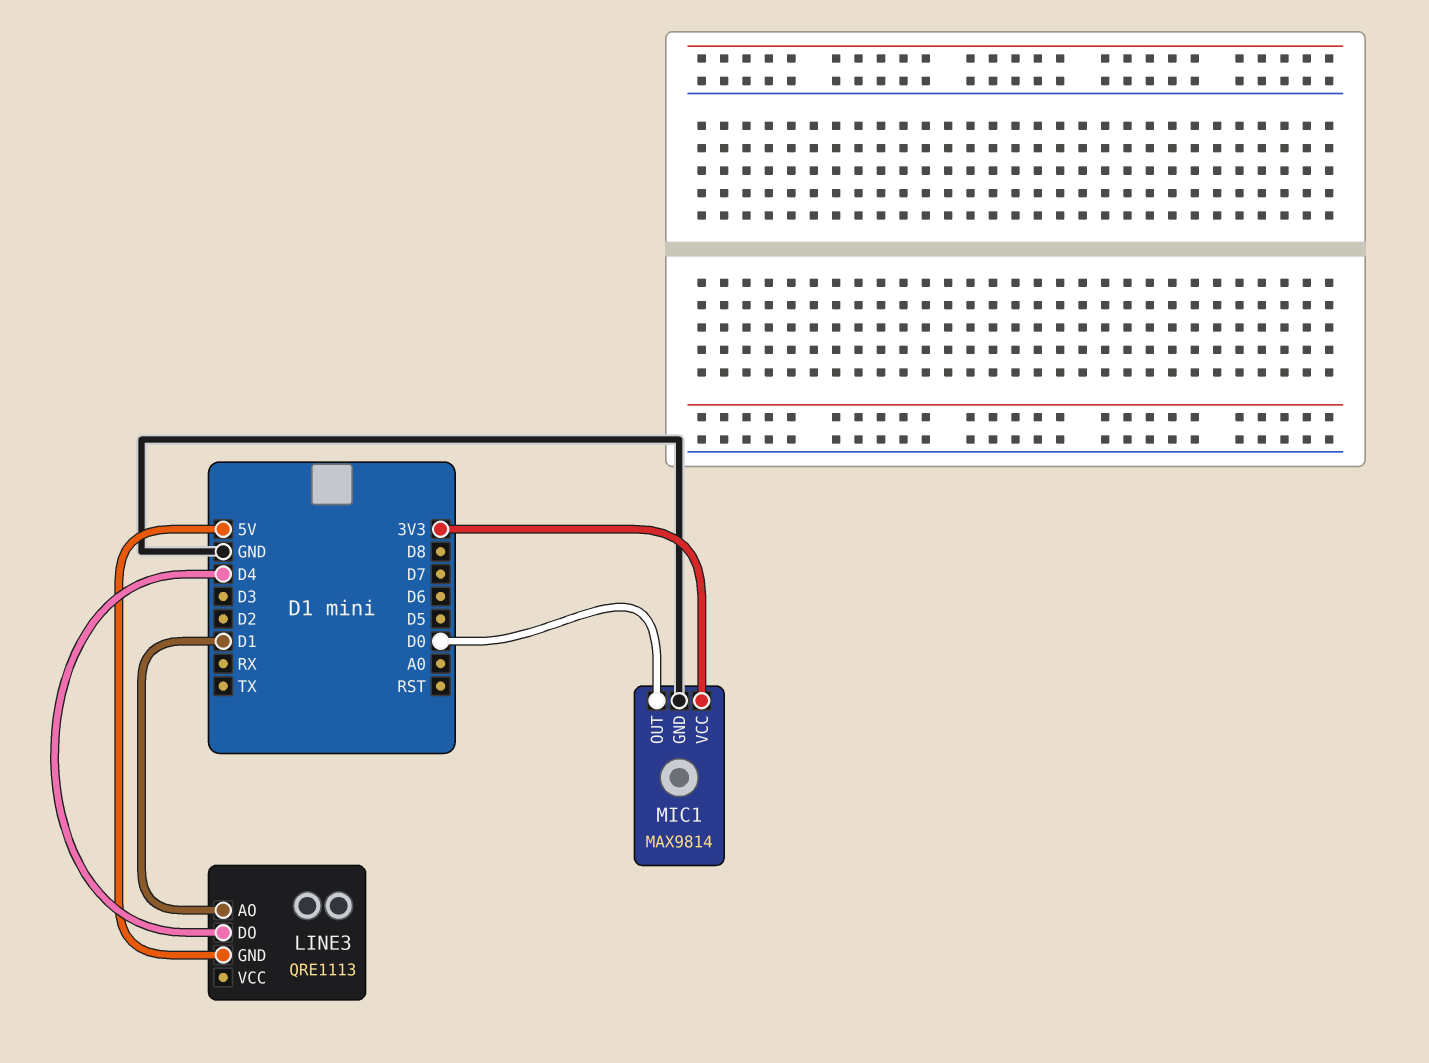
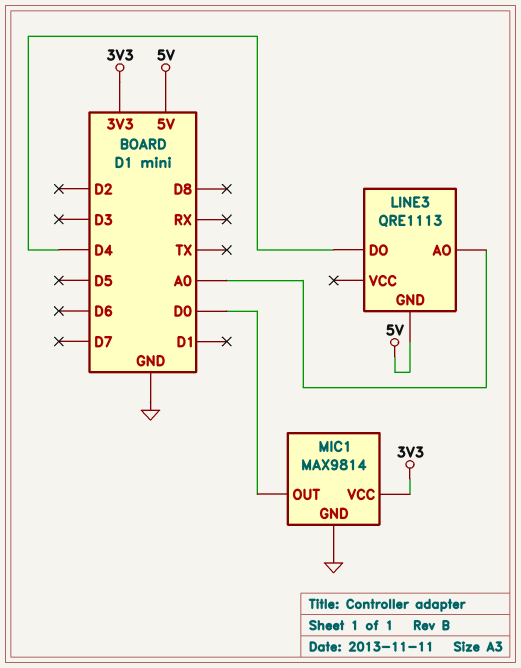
LINE3 pin AO: D1 -> A0

